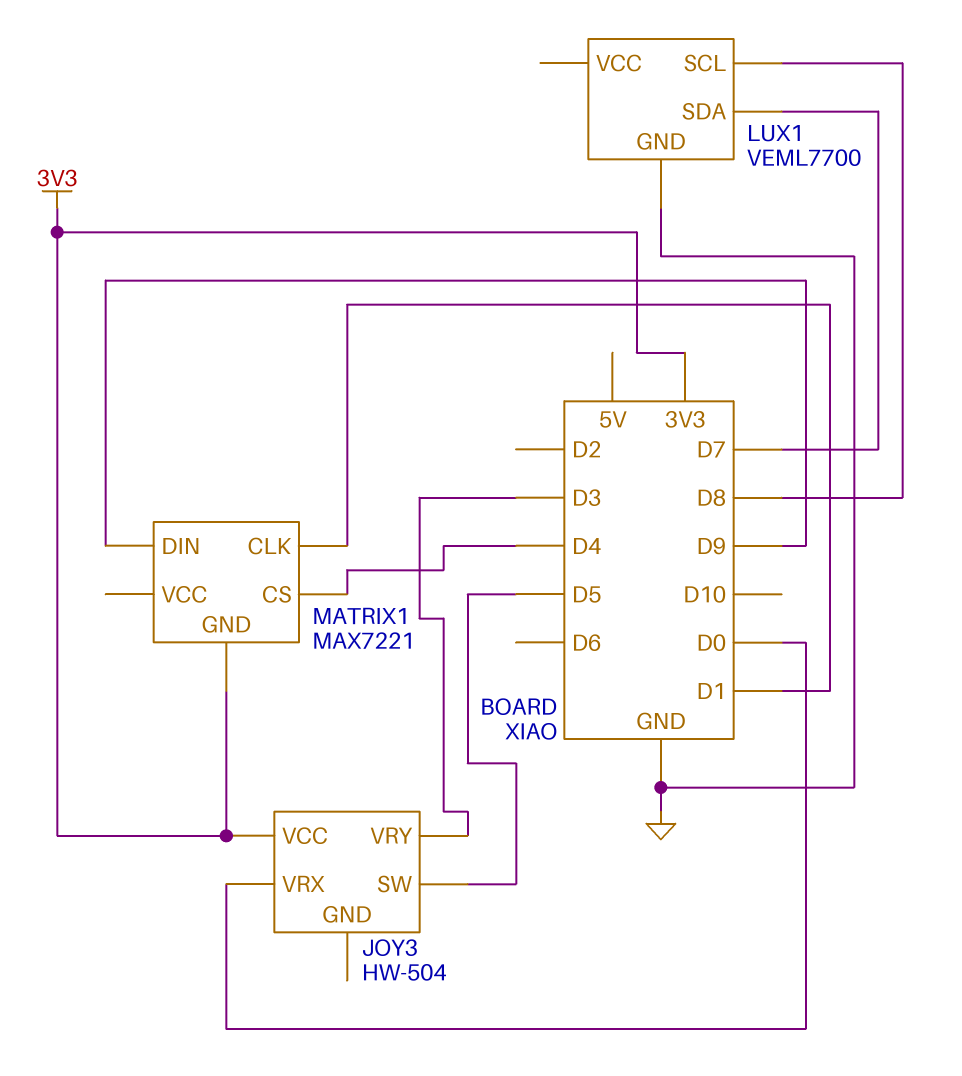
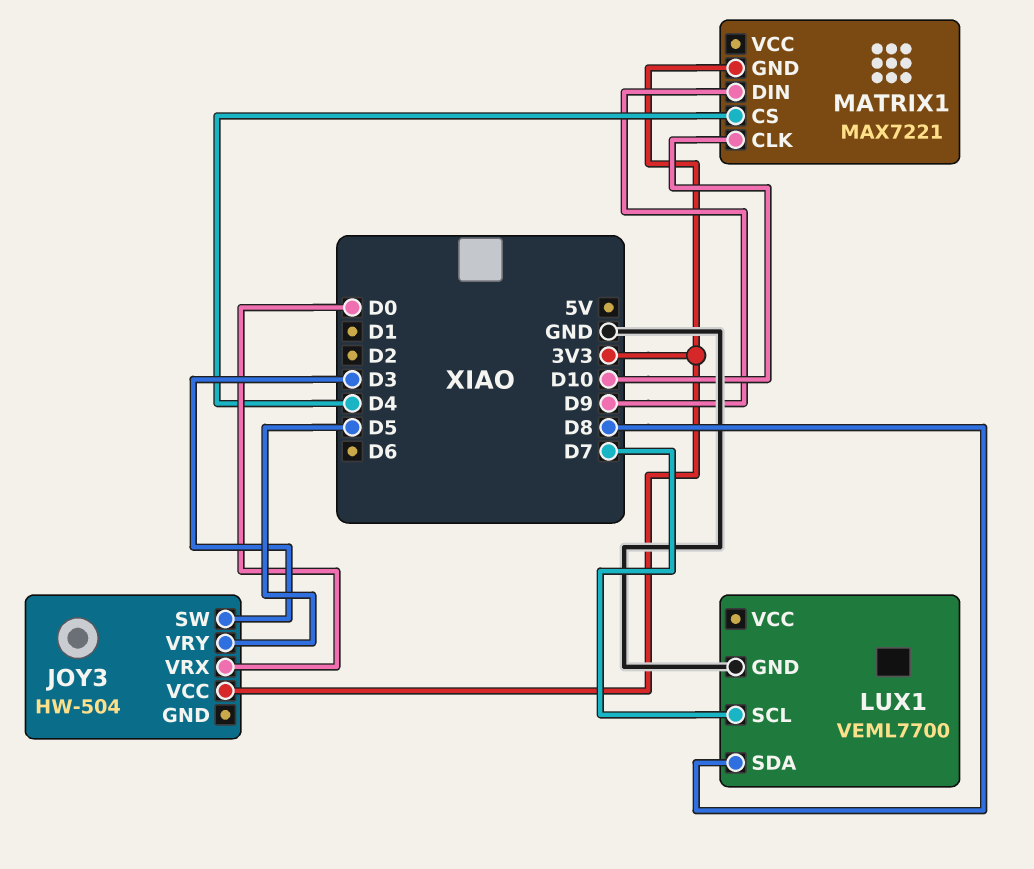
JOY3 pin SW: D5 -> D3
JOY3 pin VRY: D3 -> D5
LUX1 pin SCL: D8 -> D7
LUX1 pin SDA: D7 -> D8
MATRIX1 pin CLK: D1 -> D10

